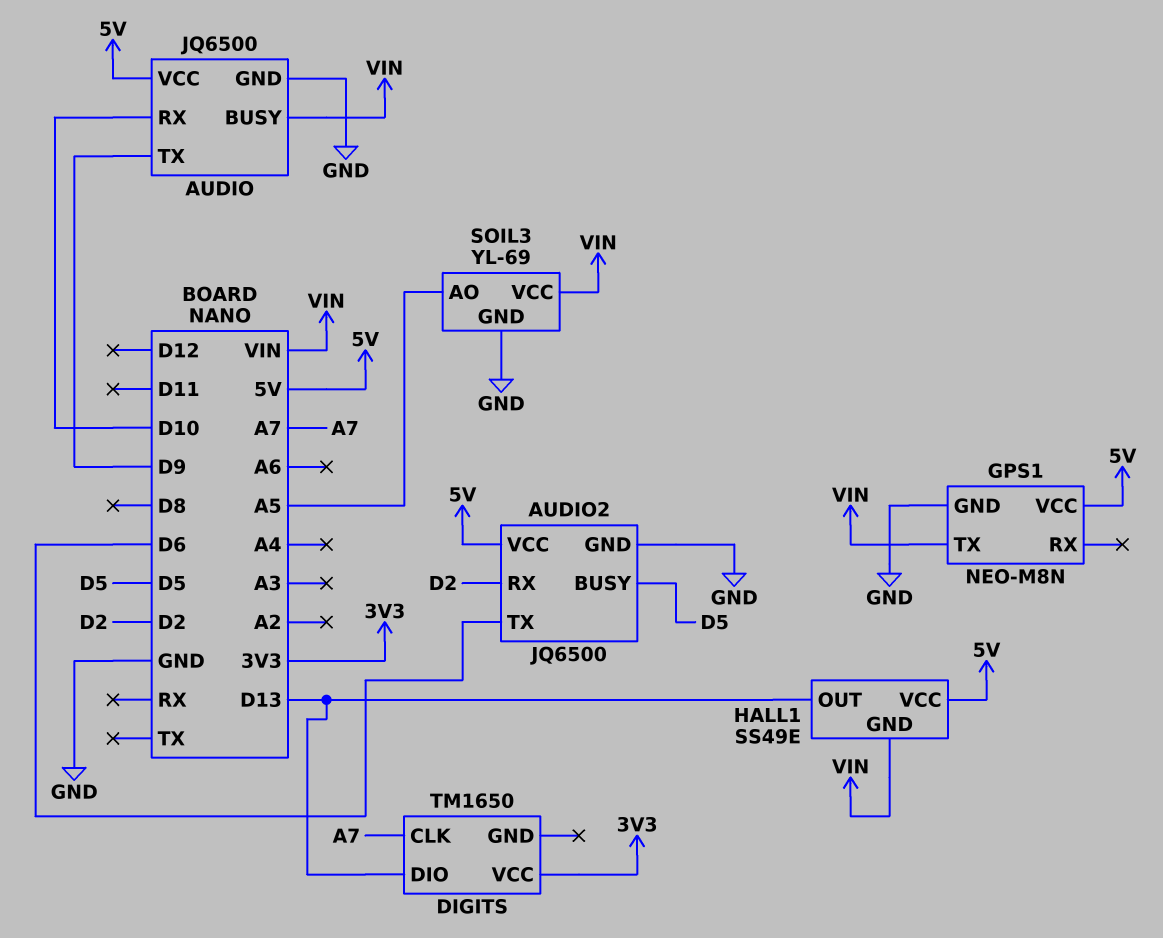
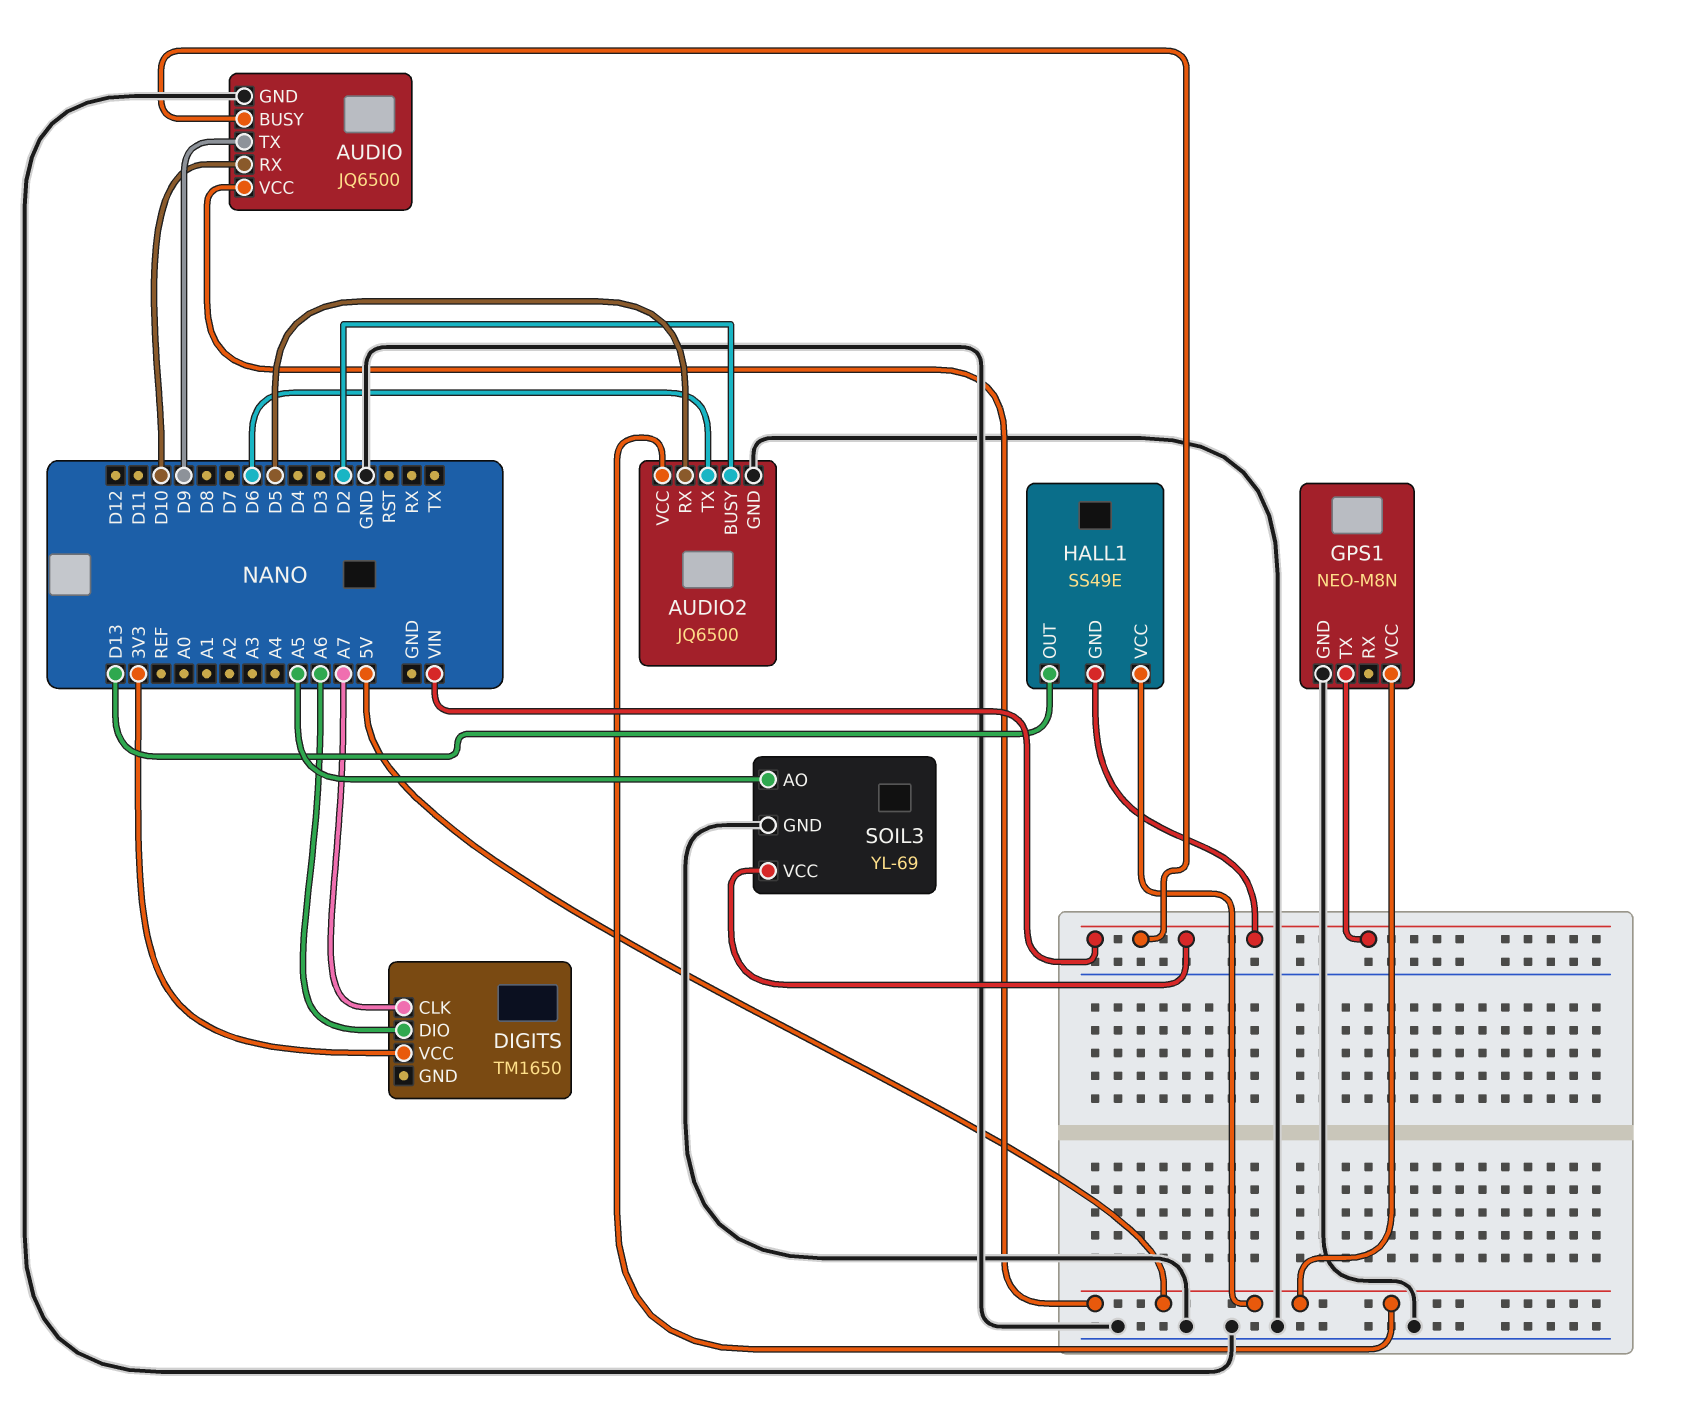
AUDIO2 pin BUSY: D5 -> D2
AUDIO2 pin RX: D2 -> D5
DIGITS pin DIO: D13 -> A6

